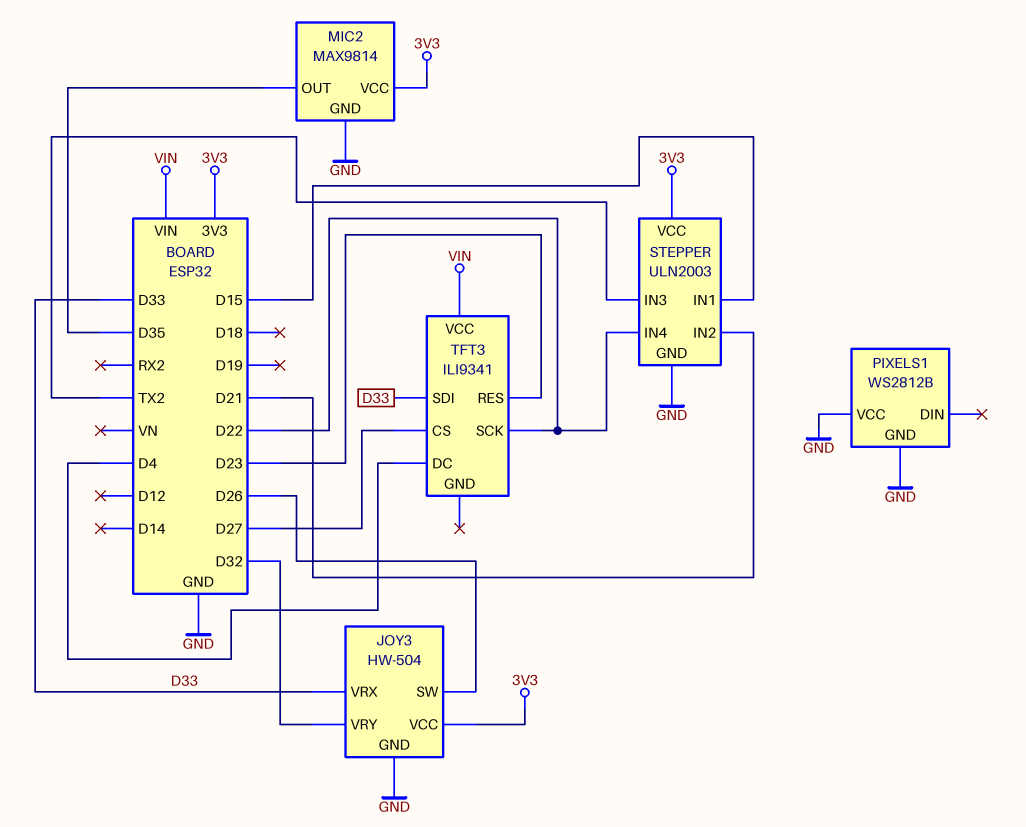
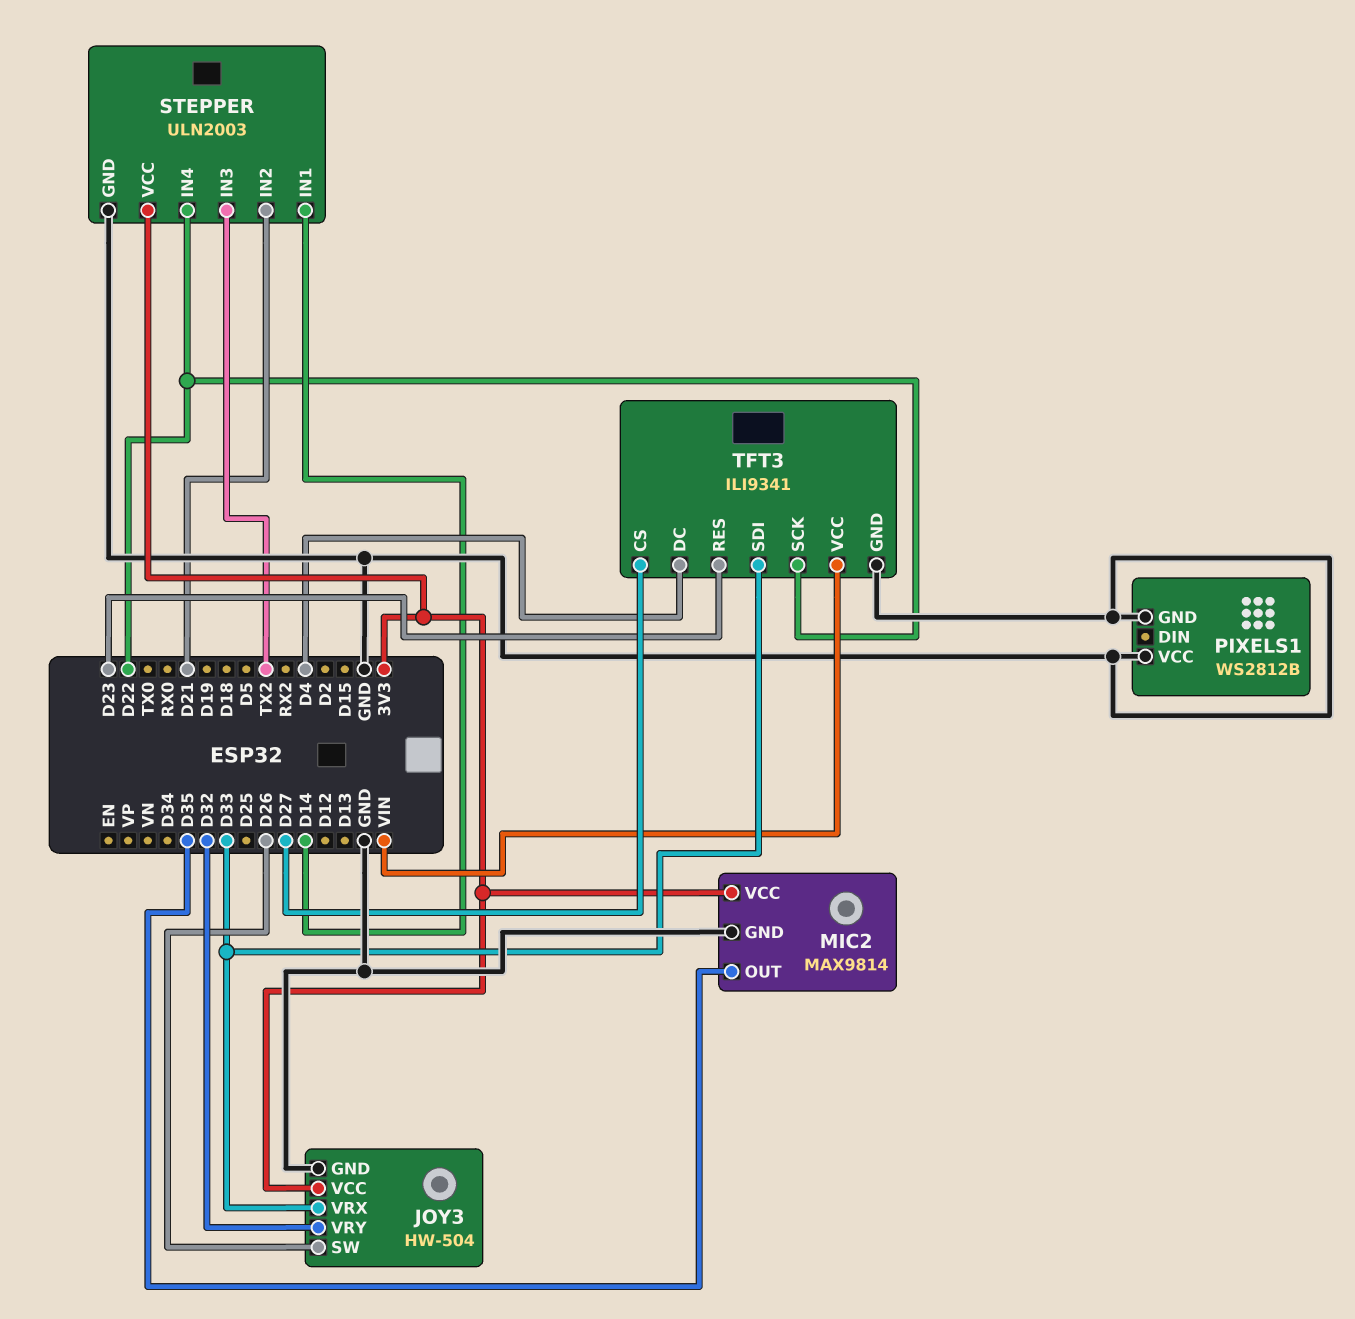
STEPPER pin IN1: D15 -> D14
TFT3 pin GND: none -> GND

